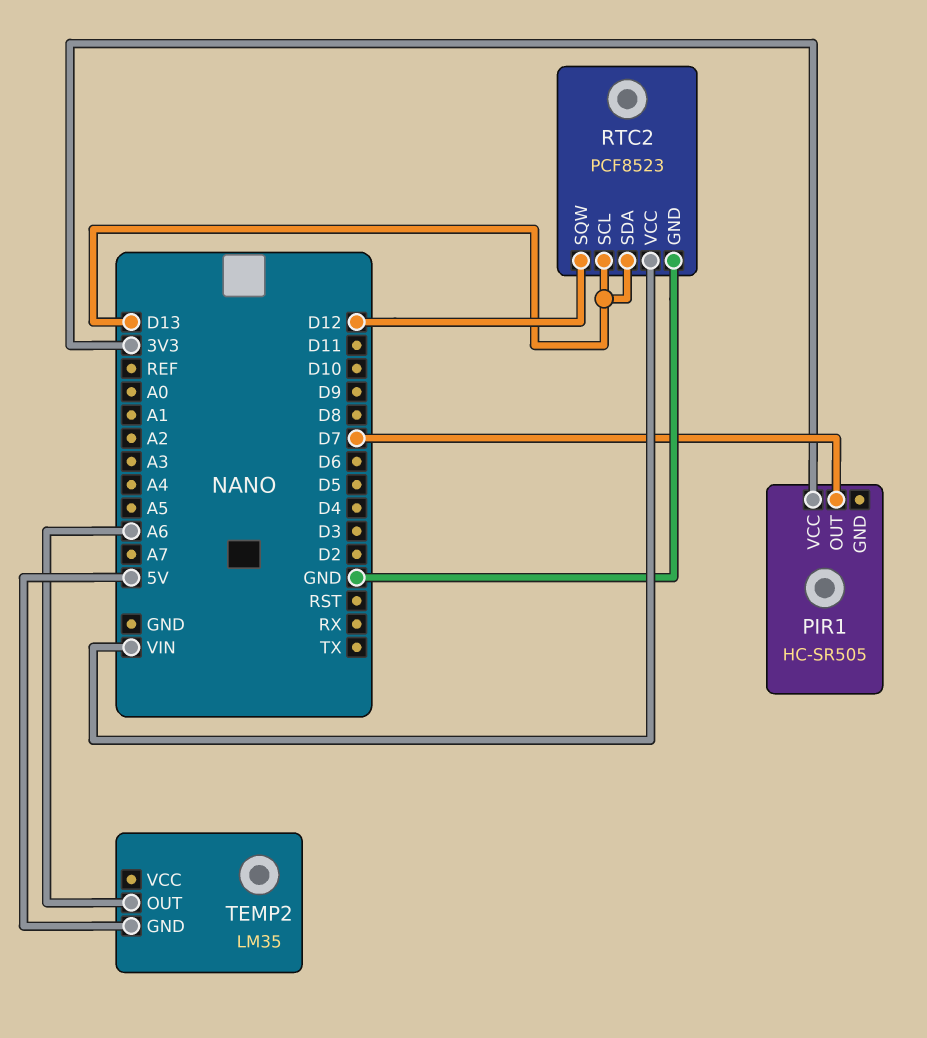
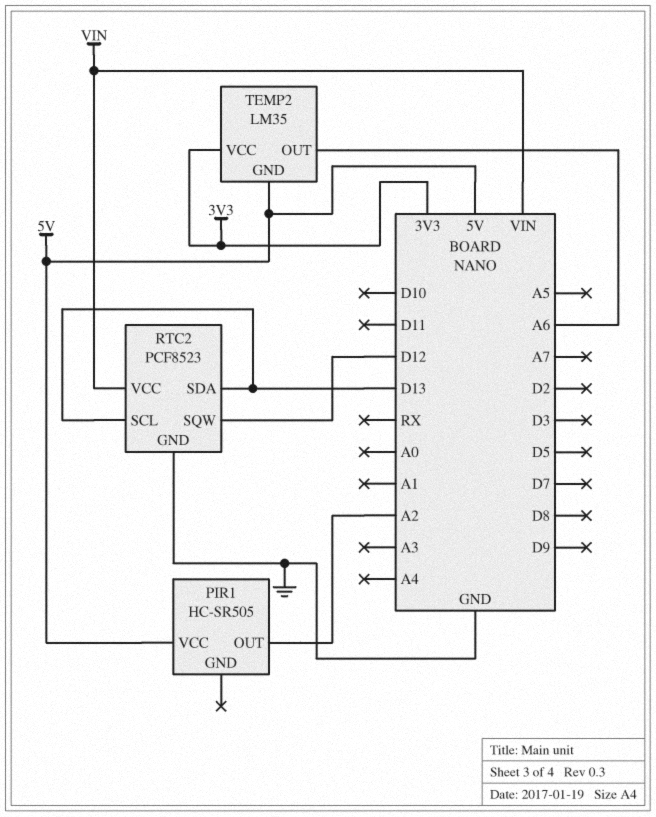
PIR1 pin OUT: D7 -> A2
PIR1 pin VCC: 3V3 -> 5V
TEMP2 pin VCC: none -> 3V3

